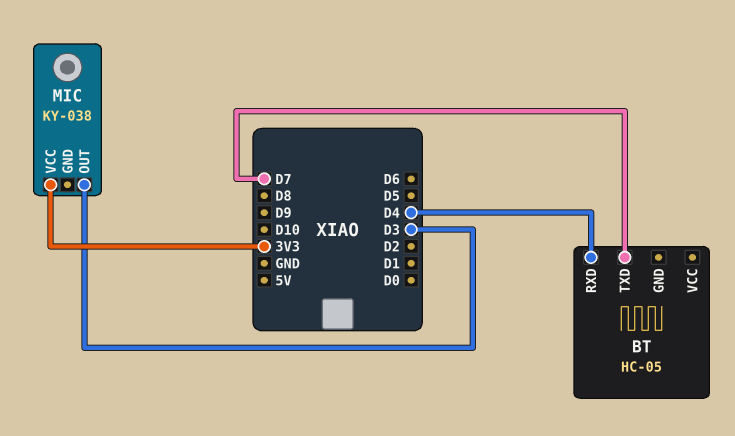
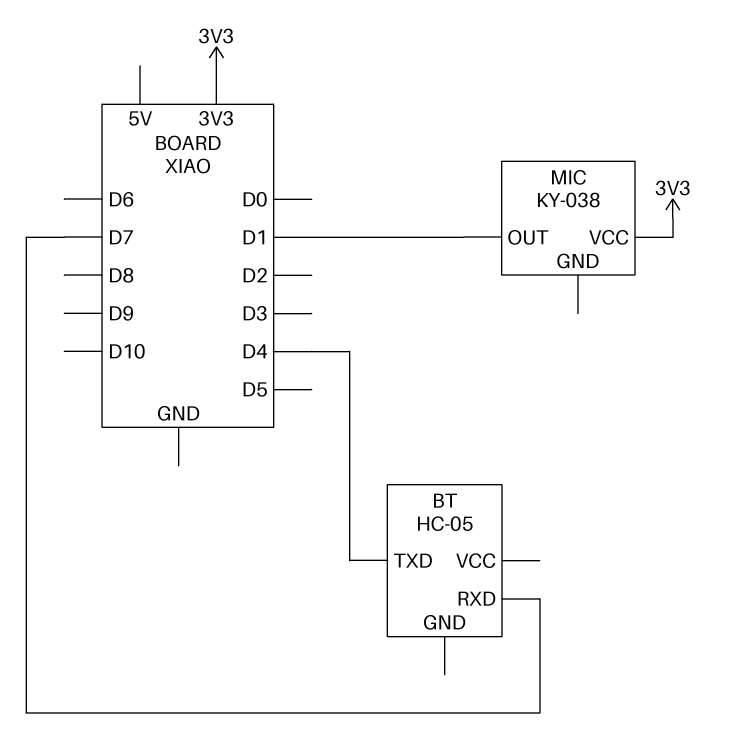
BT pin RXD: D4 -> D7
BT pin TXD: D7 -> D4
MIC pin OUT: D3 -> D1

